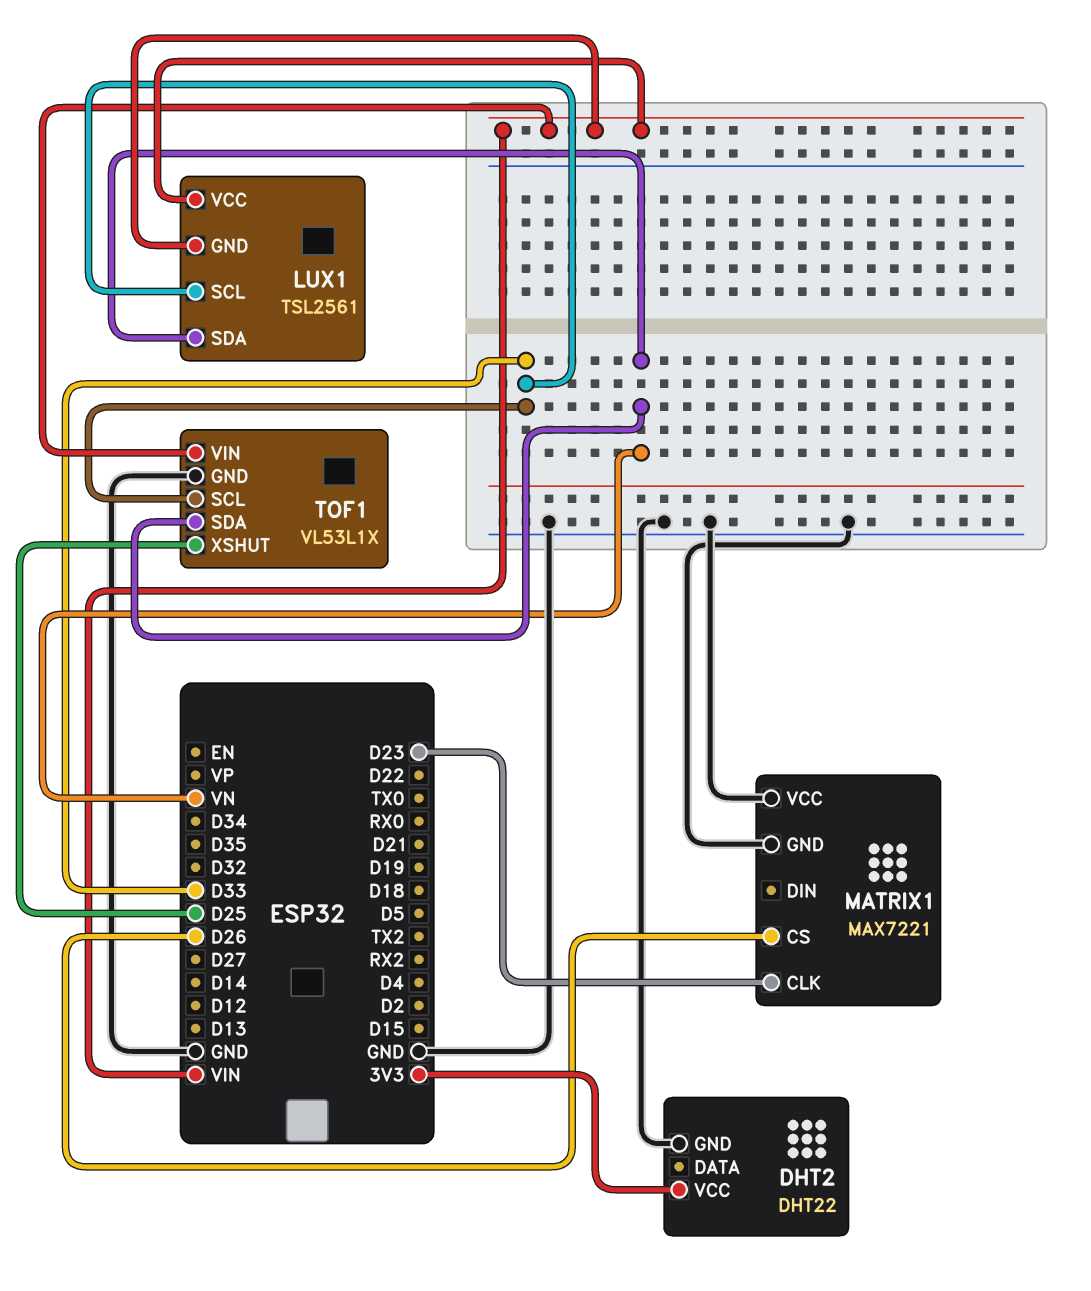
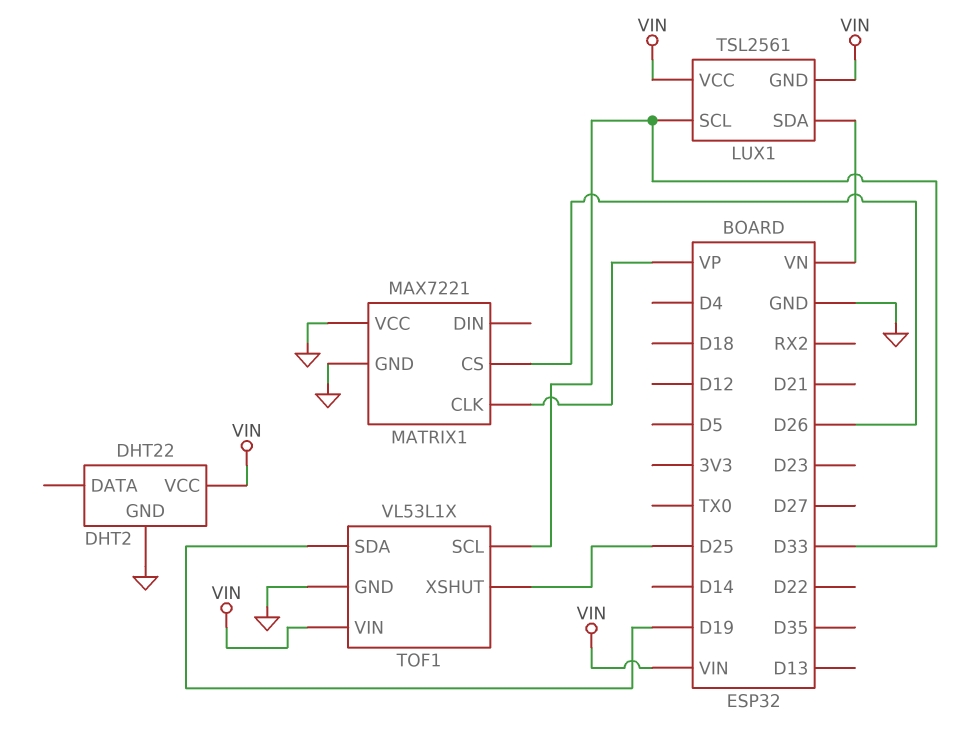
DHT2 pin VCC: 3V3 -> VIN
MATRIX1 pin CLK: D23 -> VP
TOF1 pin SDA: VN -> D19

